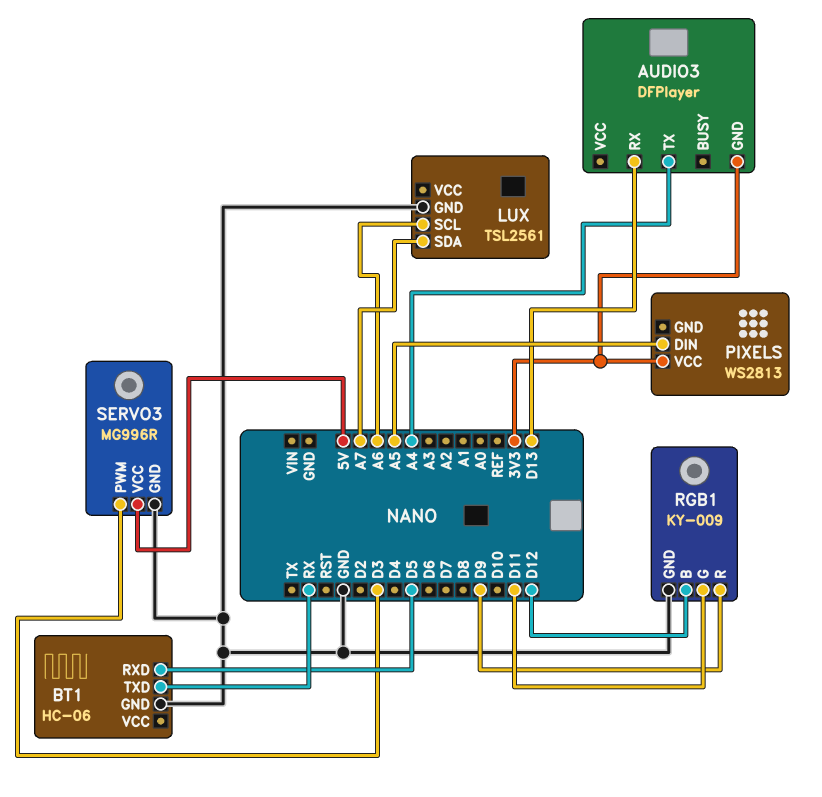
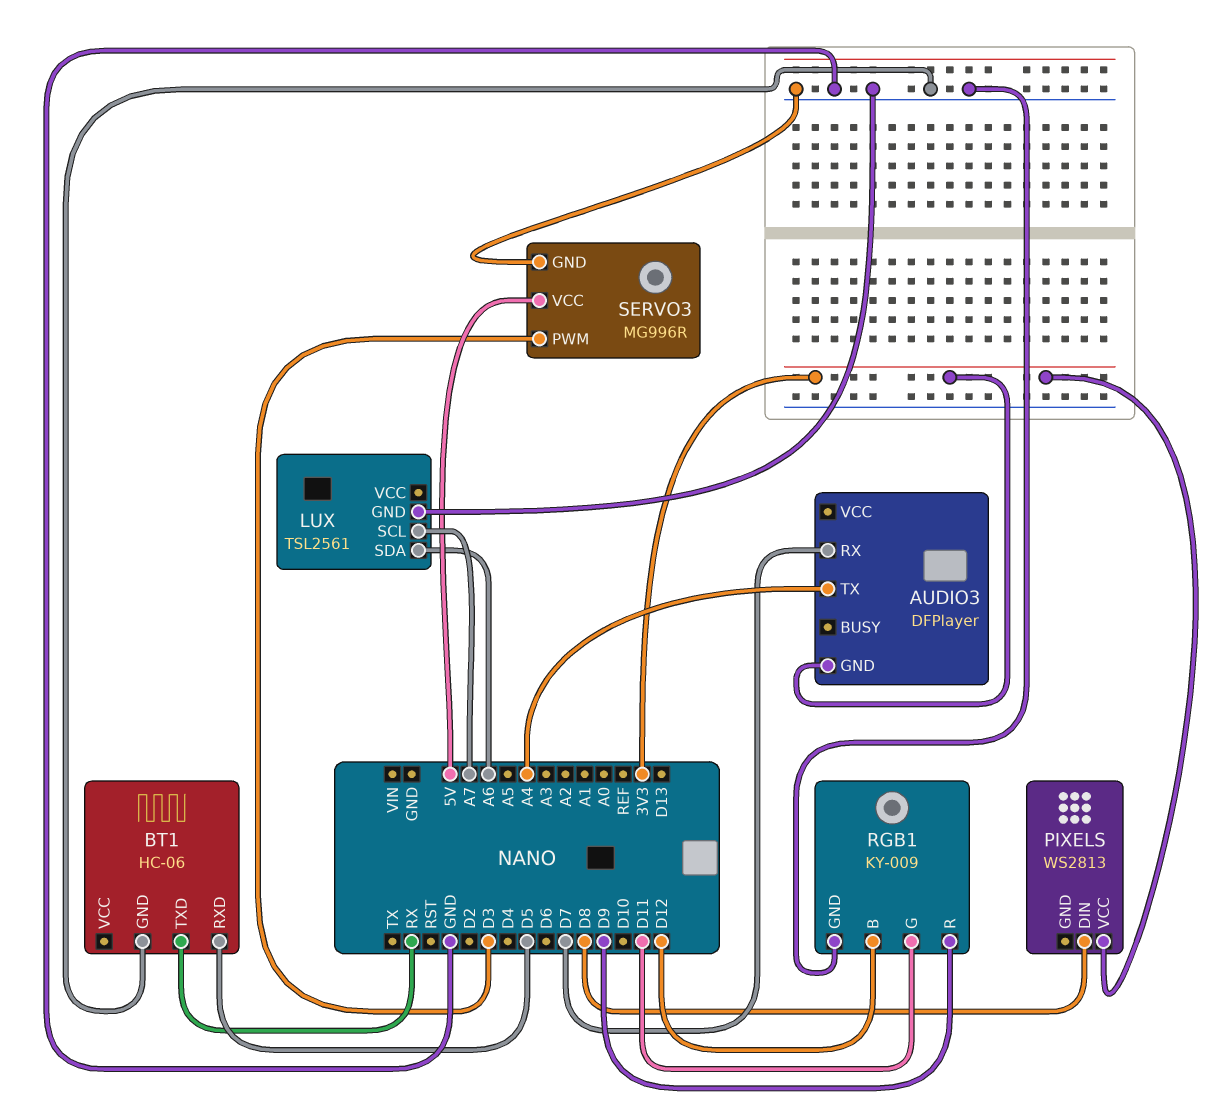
AUDIO3 pin RX: D13 -> D7
LUX pin SCL: A6 -> A7
LUX pin SDA: A7 -> A6
PIXELS pin DIN: A5 -> D8

